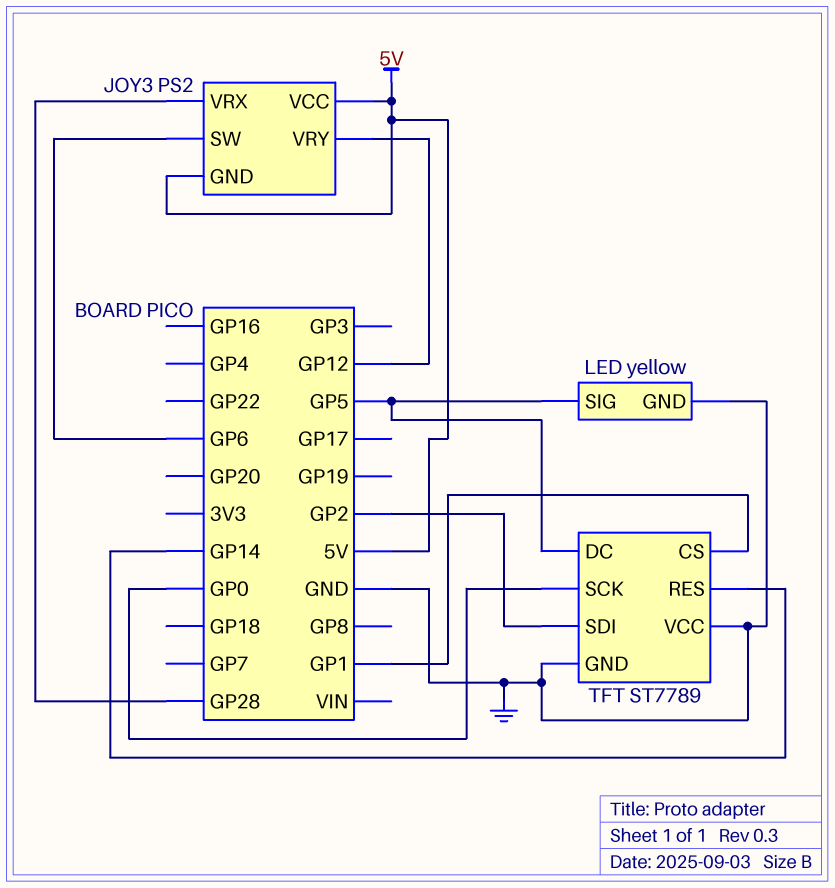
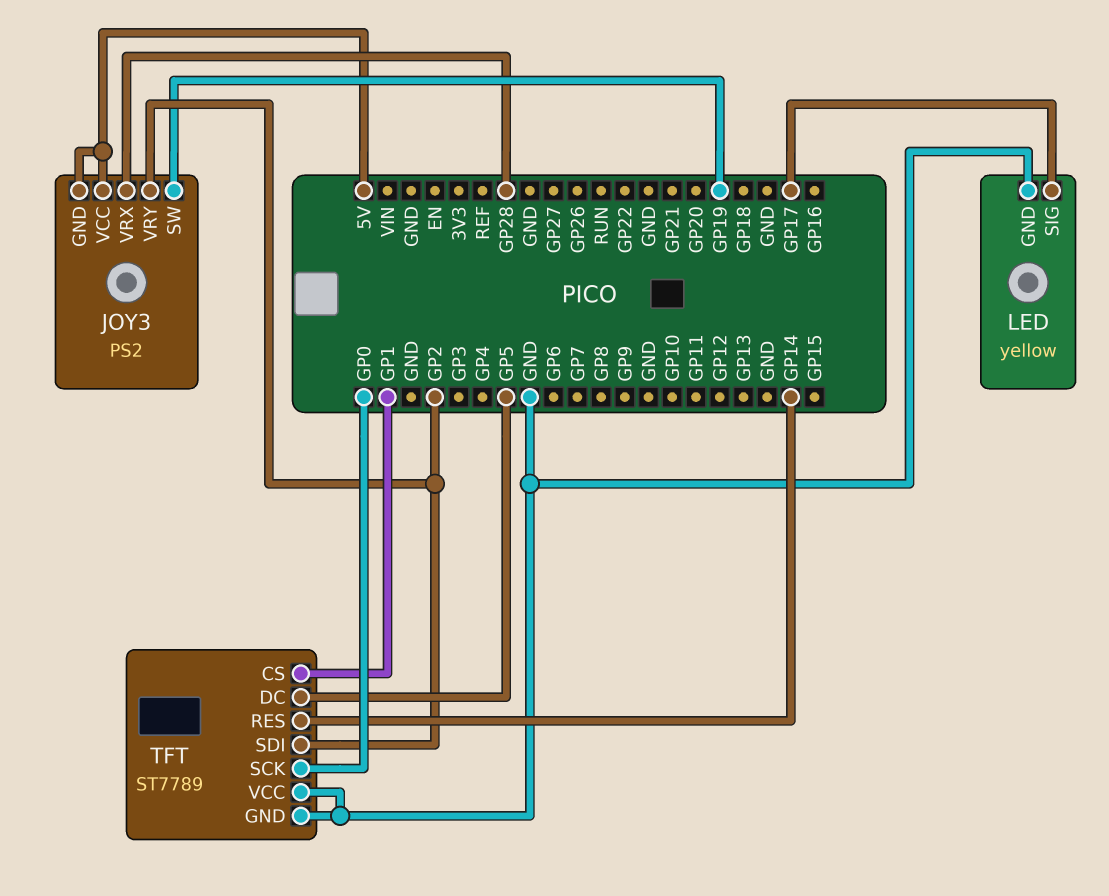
JOY3 pin SW: GP6 -> GP19
JOY3 pin VRY: GP12 -> GP2
LED pin SIG: GP5 -> GP17

